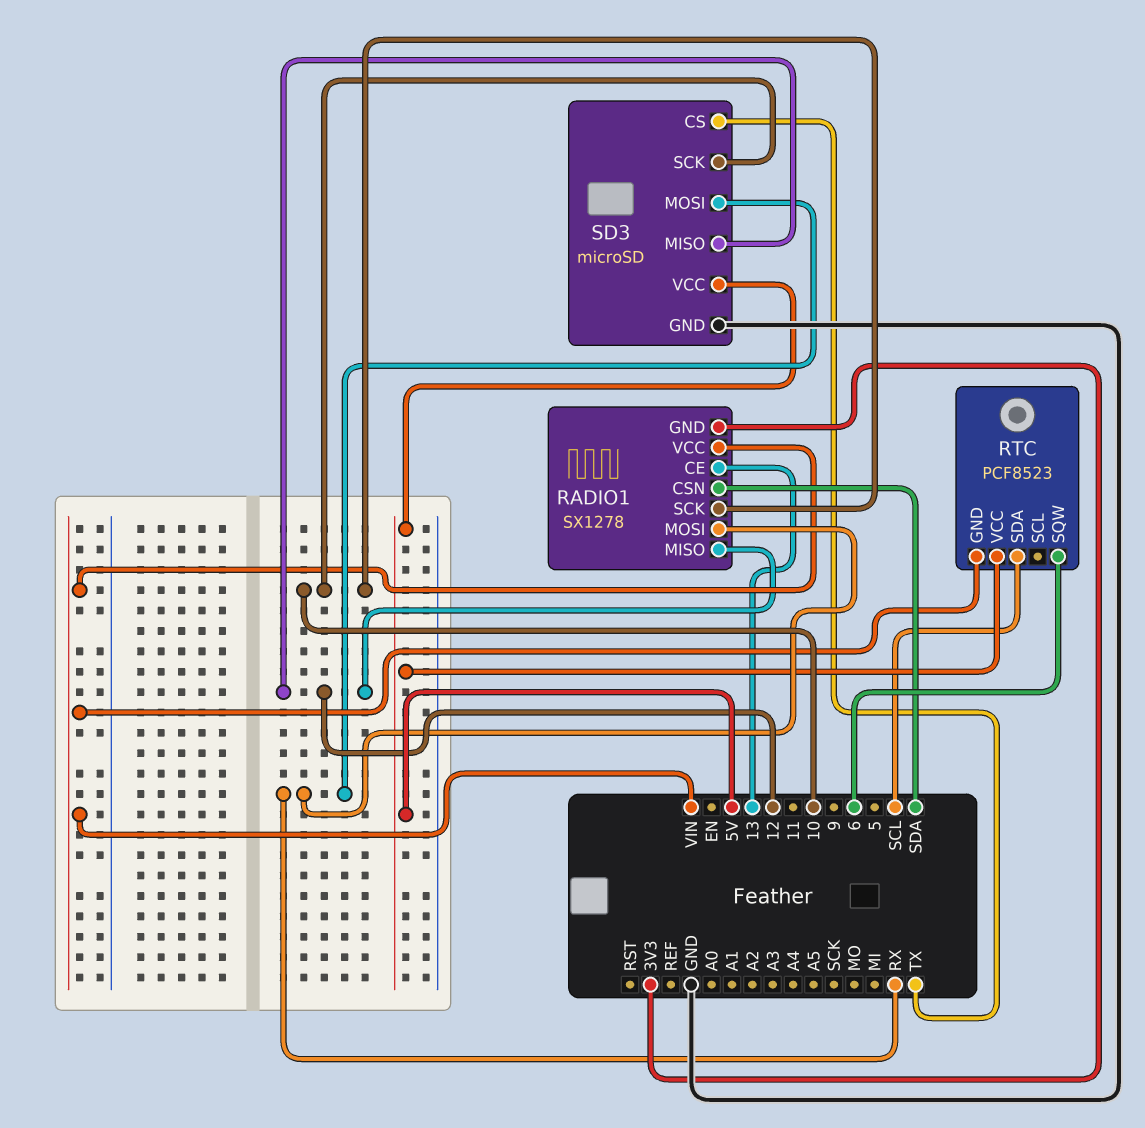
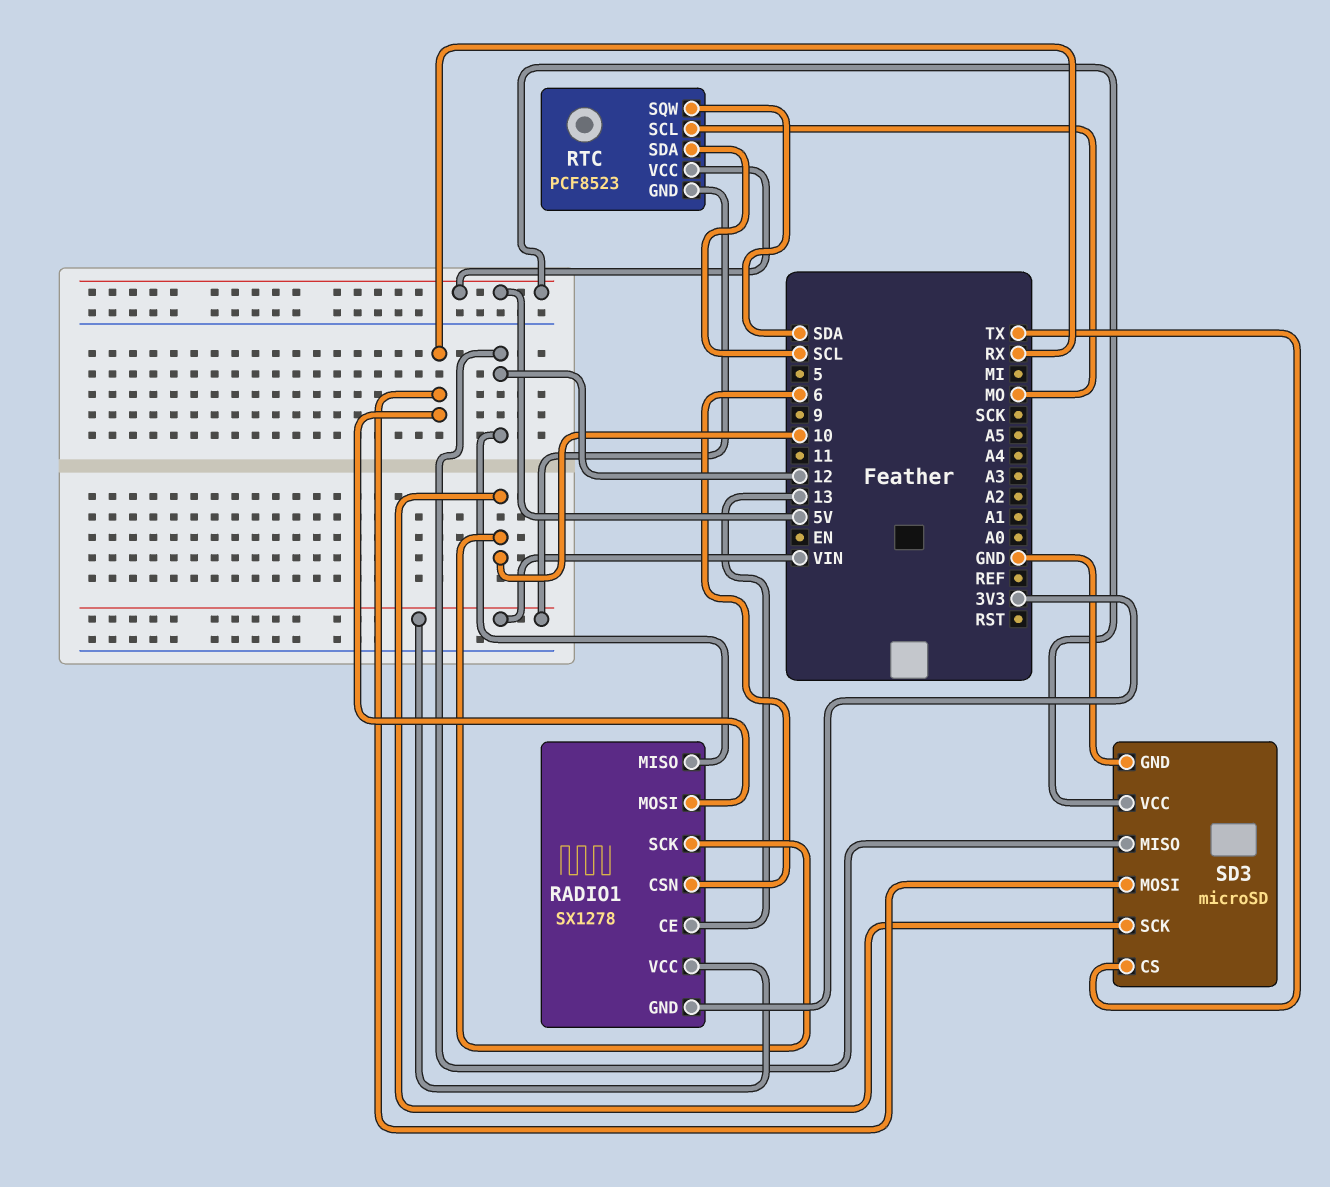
RADIO1 pin CSN: SDA -> 6
RTC pin SCL: none -> MO
RTC pin SQW: 6 -> SDA

